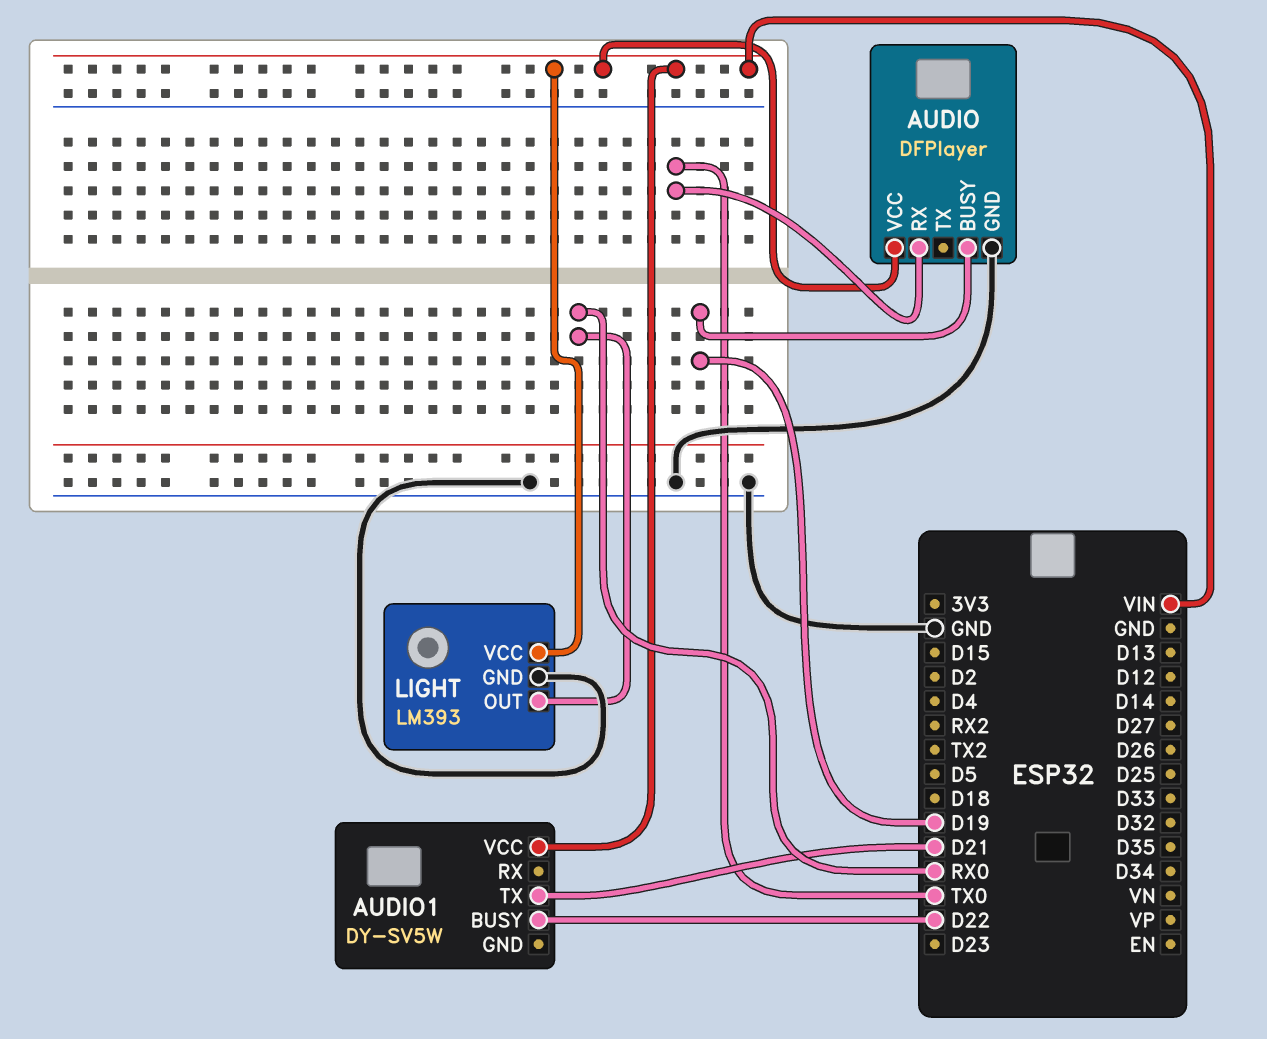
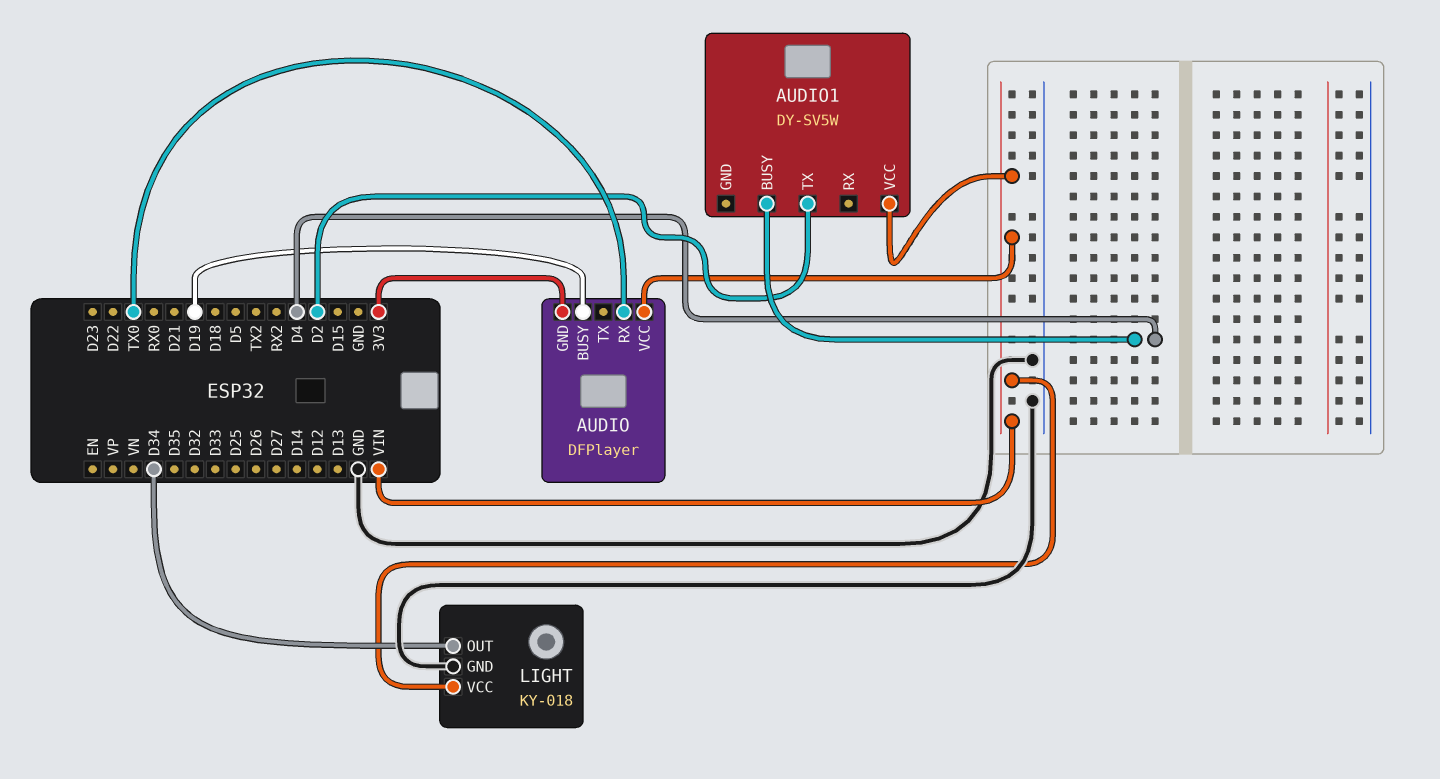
AUDIO pin GND: GND -> 3V3
AUDIO1 pin BUSY: D22 -> D4
AUDIO1 pin TX: D21 -> D2
LIGHT: LM393 -> KY-018
LIGHT pin OUT: RX0 -> D34

